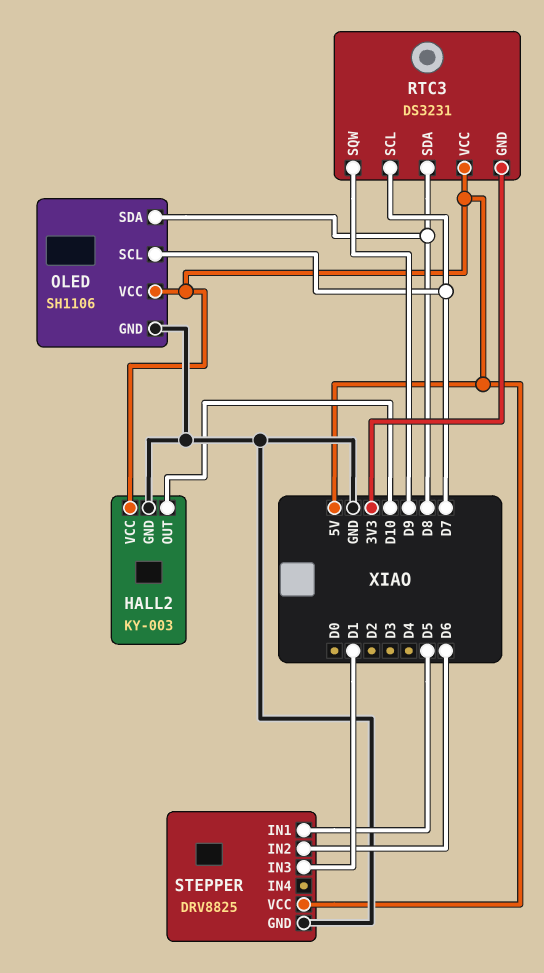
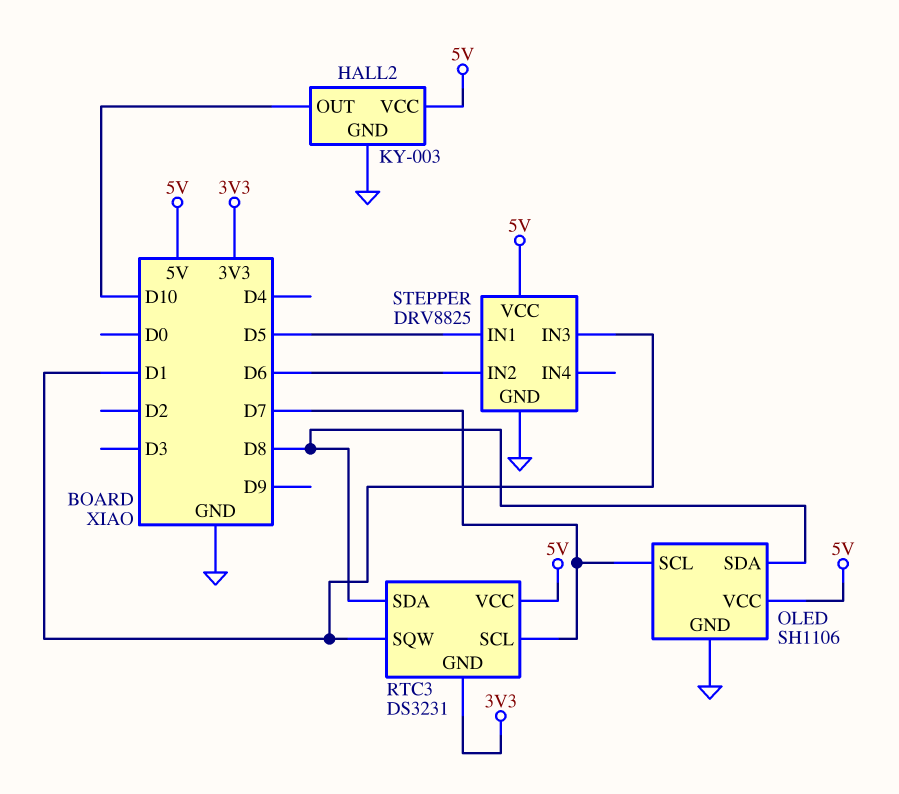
RTC3 pin SQW: D9 -> D1

